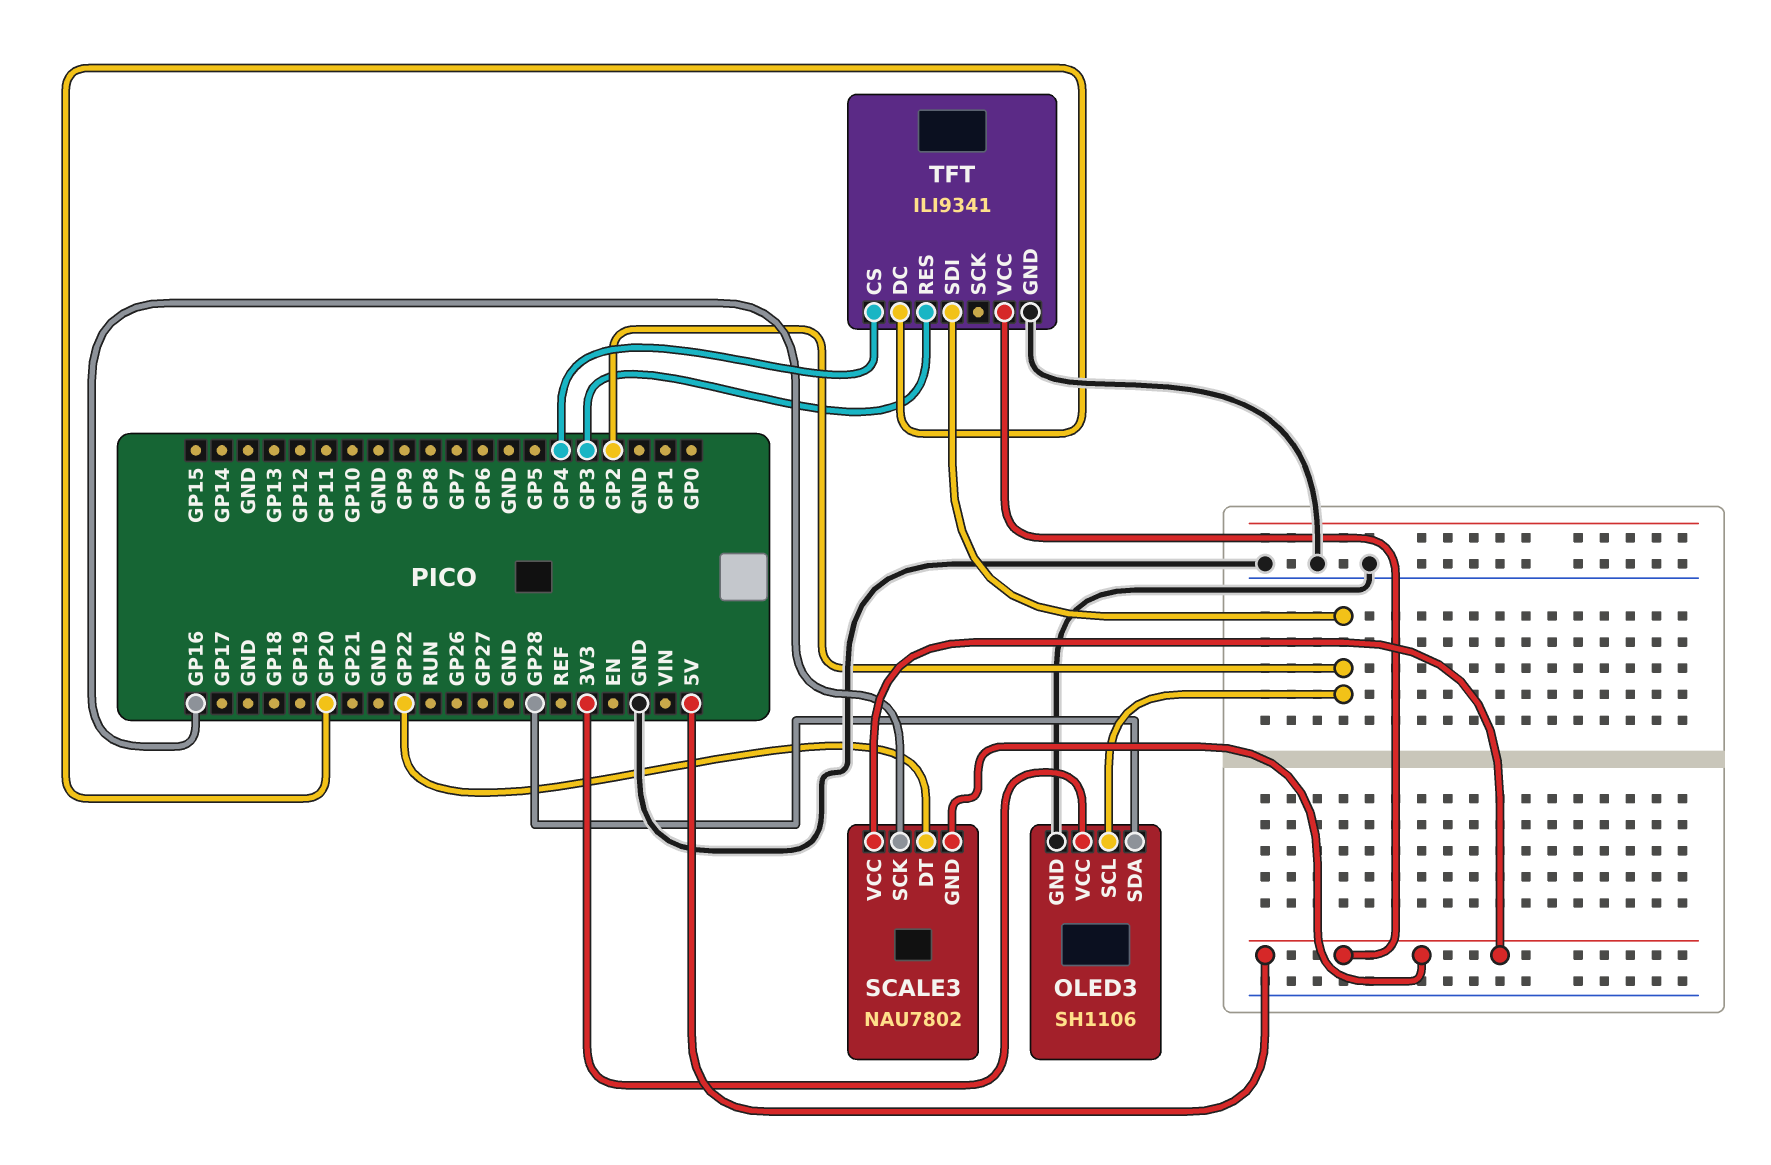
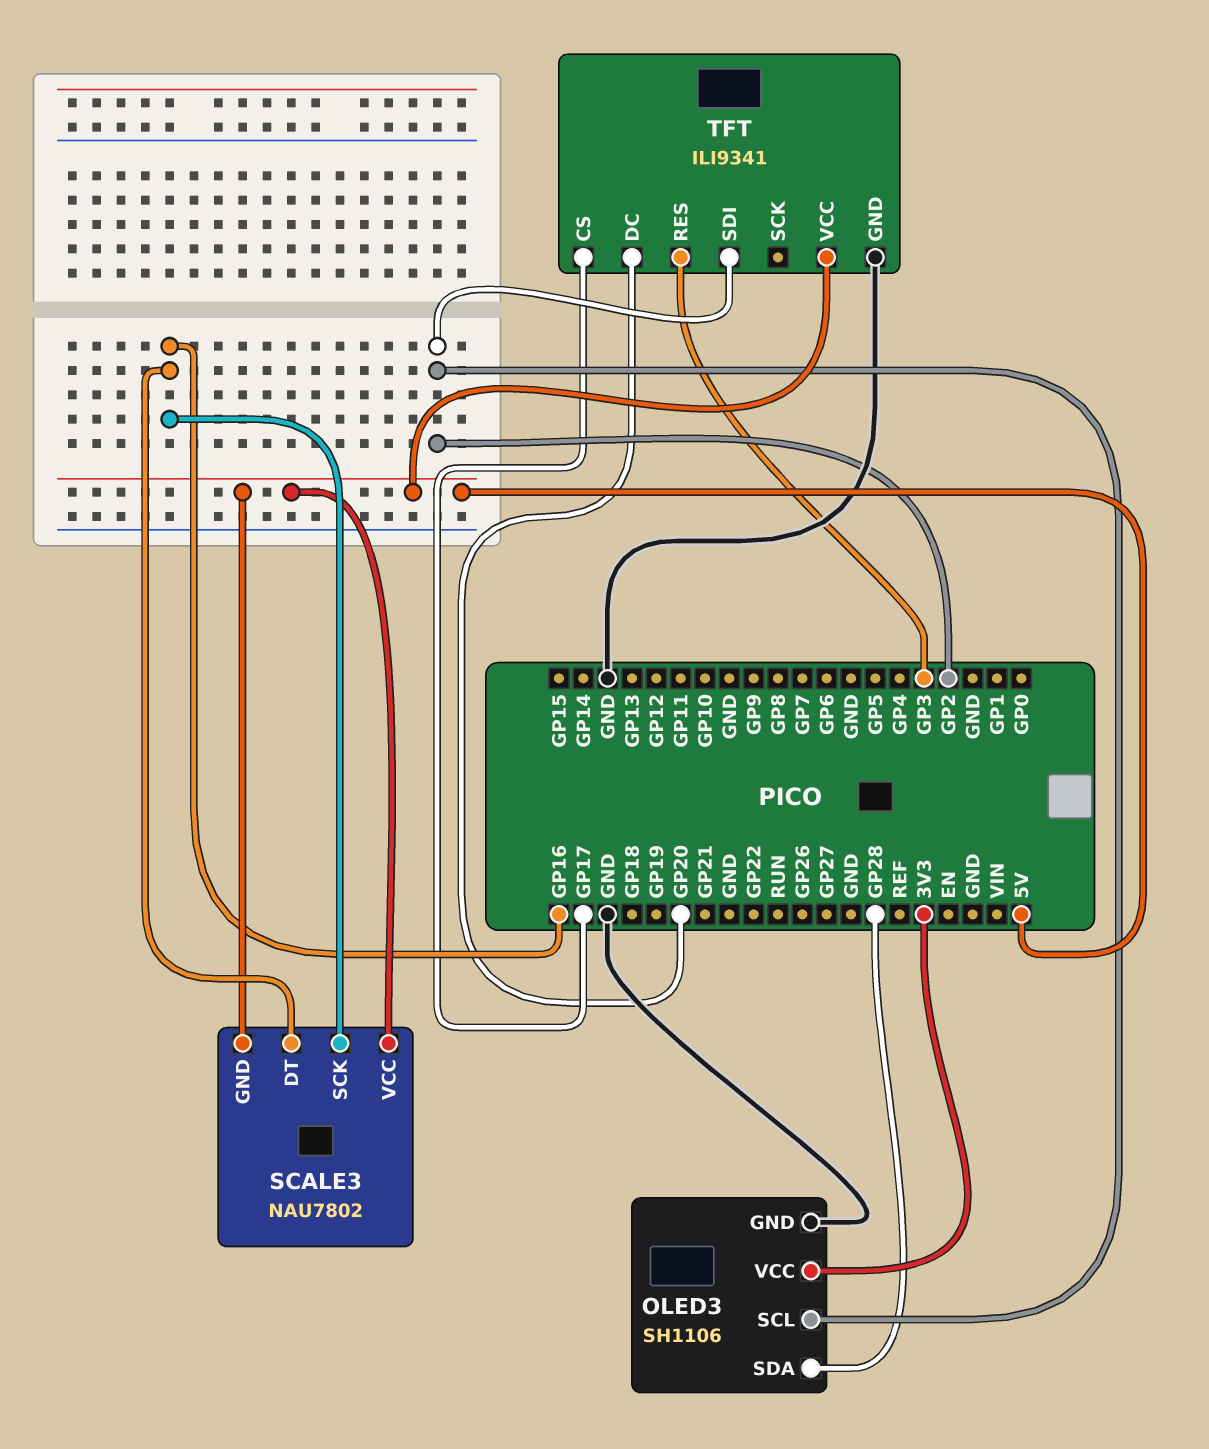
SCALE3 pin DT: GP22 -> GP16
TFT pin CS: GP4 -> GP17

